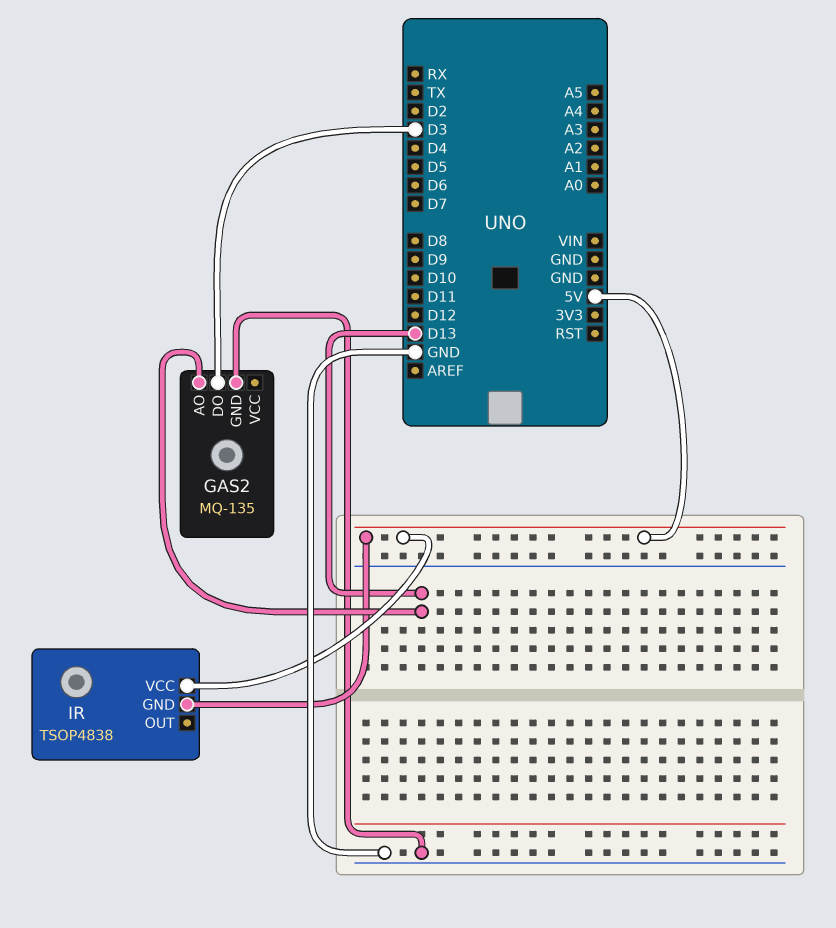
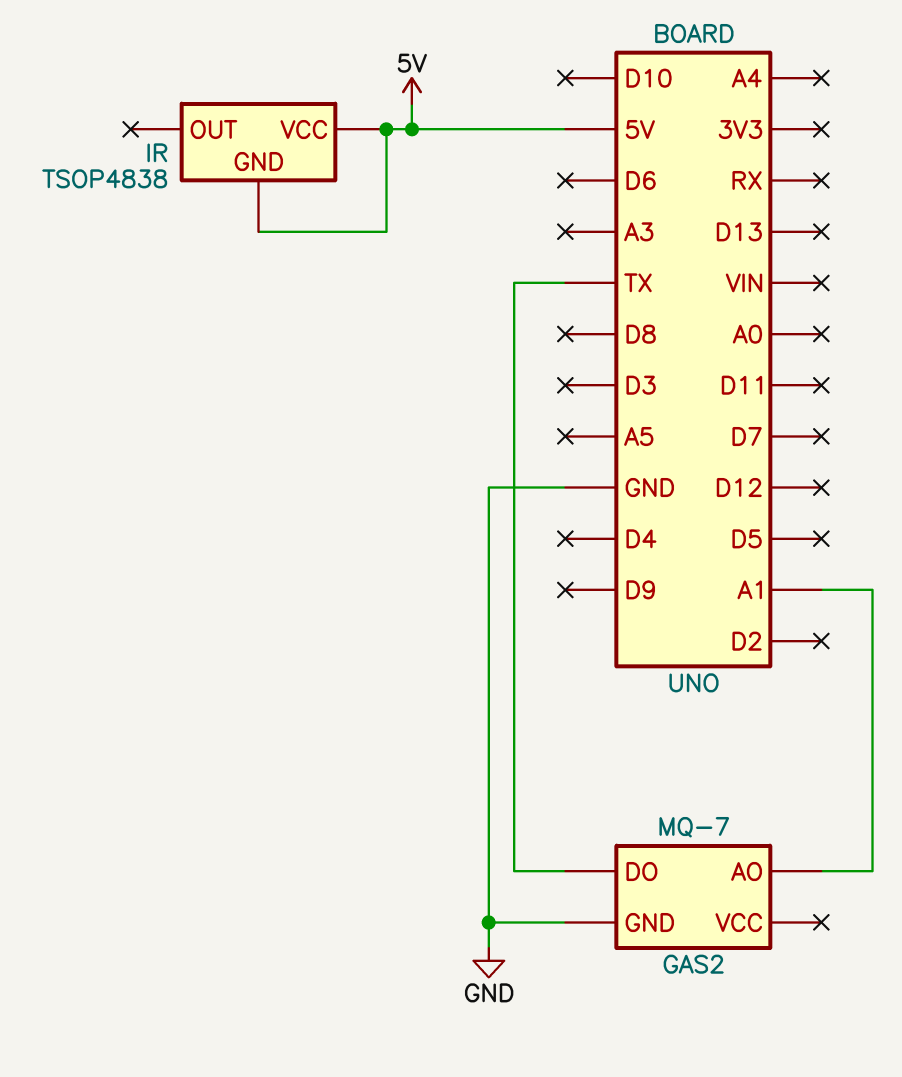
GAS2: MQ-135 -> MQ-7
GAS2 pin AO: D13 -> A1
GAS2 pin DO: D3 -> TX

